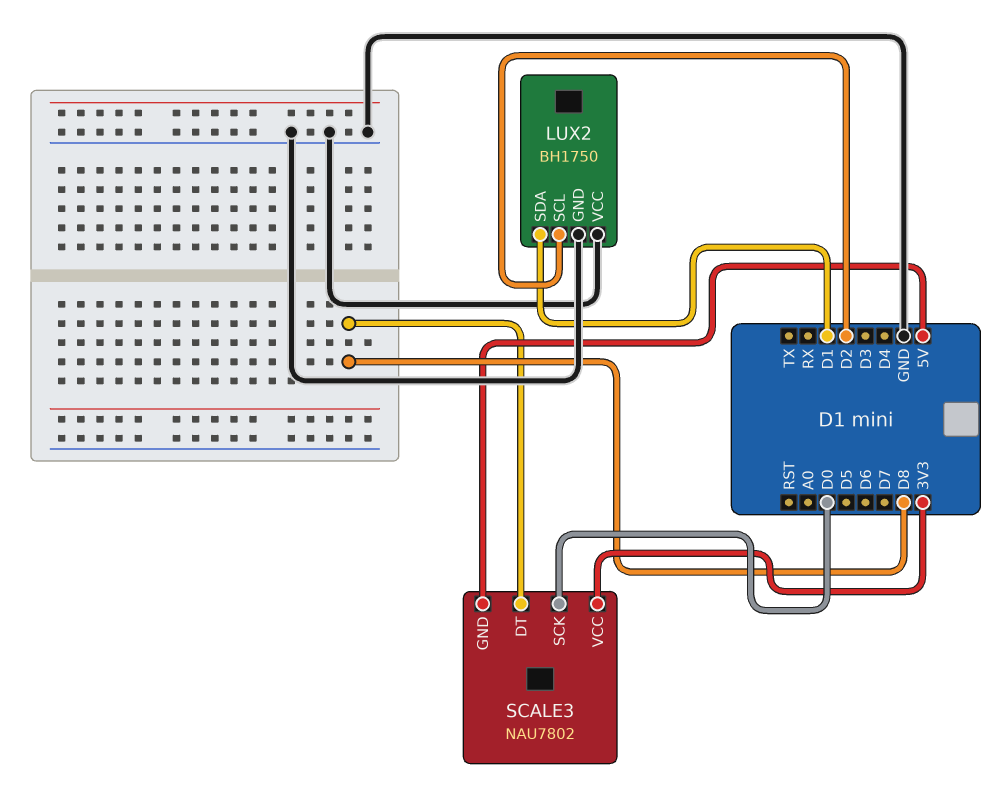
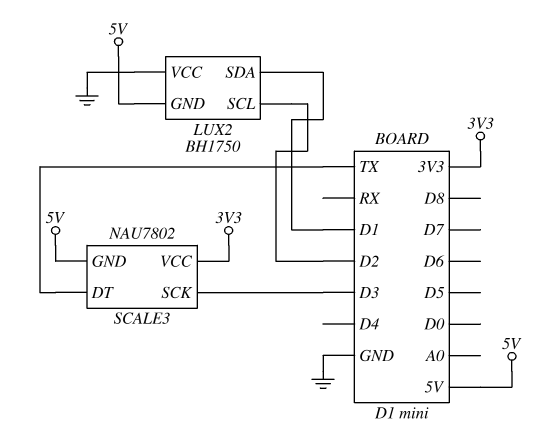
LUX2 pin GND: GND -> 5V
SCALE3 pin DT: D8 -> TX
SCALE3 pin SCK: D0 -> D3

